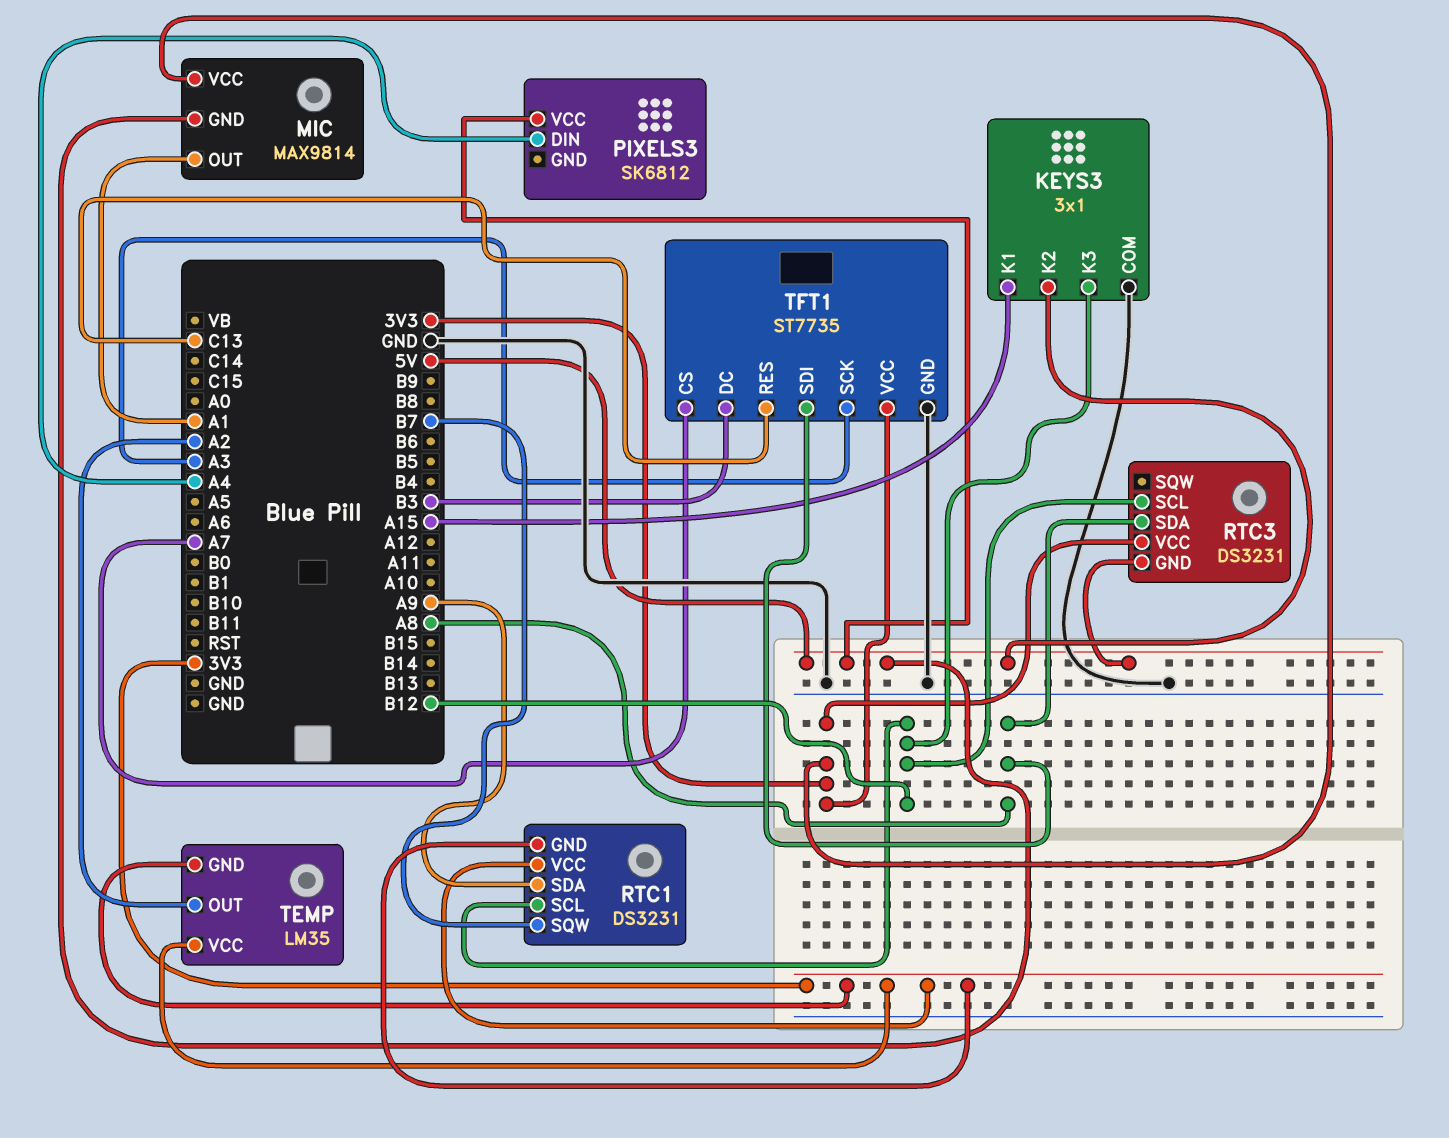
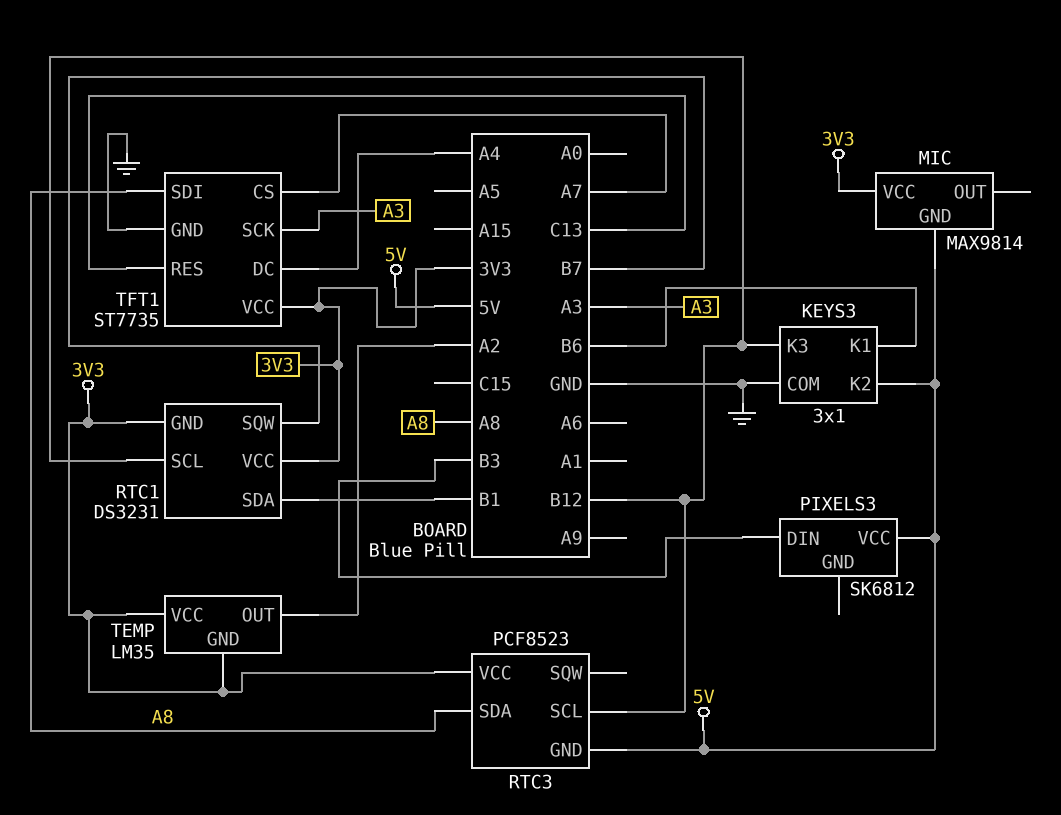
KEYS3 pin K1: A15 -> B6
MIC pin OUT: A1 -> none
PIXELS3 pin DIN: A4 -> B3
RTC1 pin SDA: A9 -> B1
RTC3: DS3231 -> PCF8523
TFT1 pin DC: B3 -> A4

